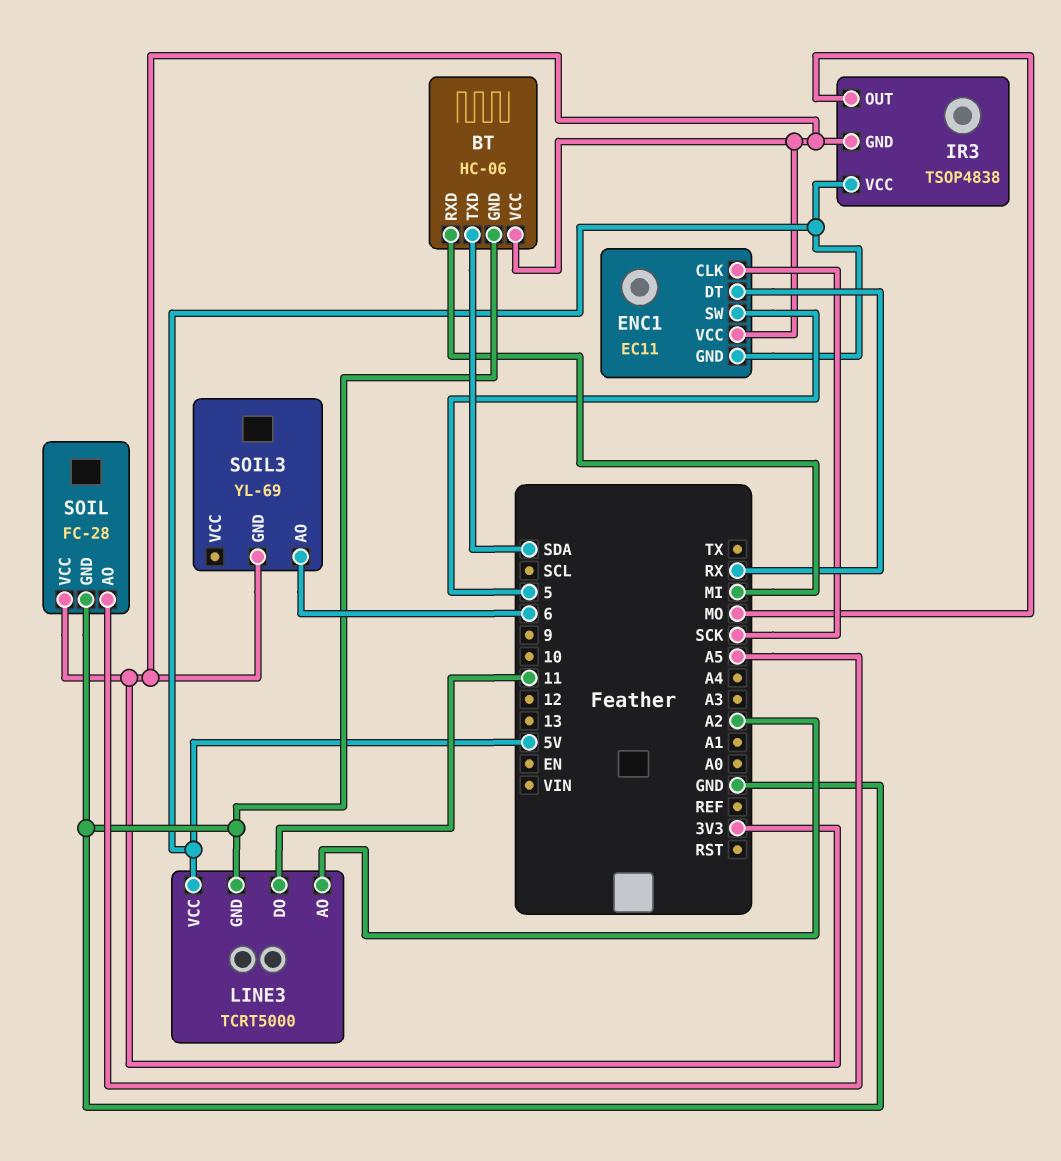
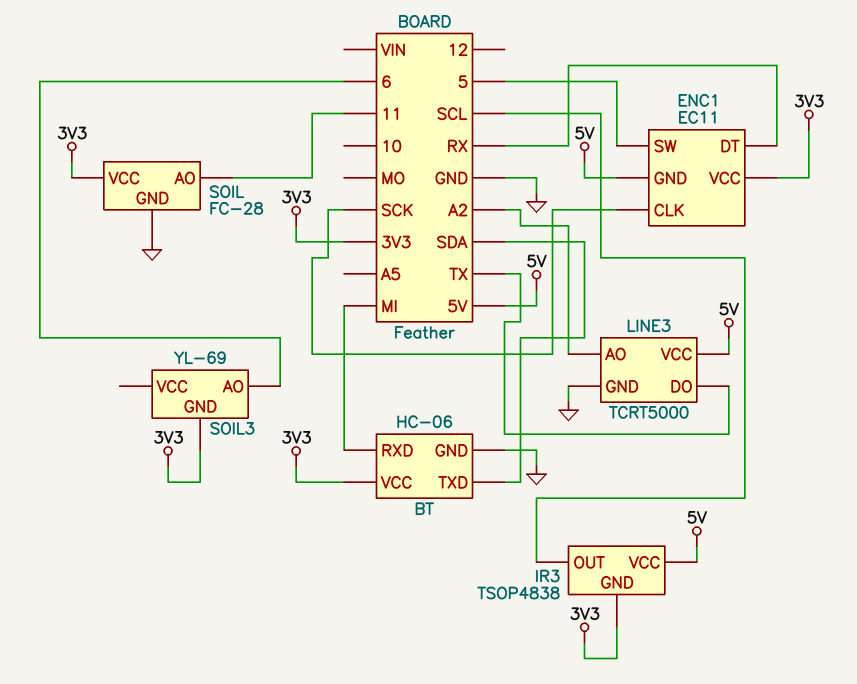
IR3 pin OUT: MO -> SCL
LINE3 pin DO: 11 -> TX
SOIL pin AO: A5 -> 11

